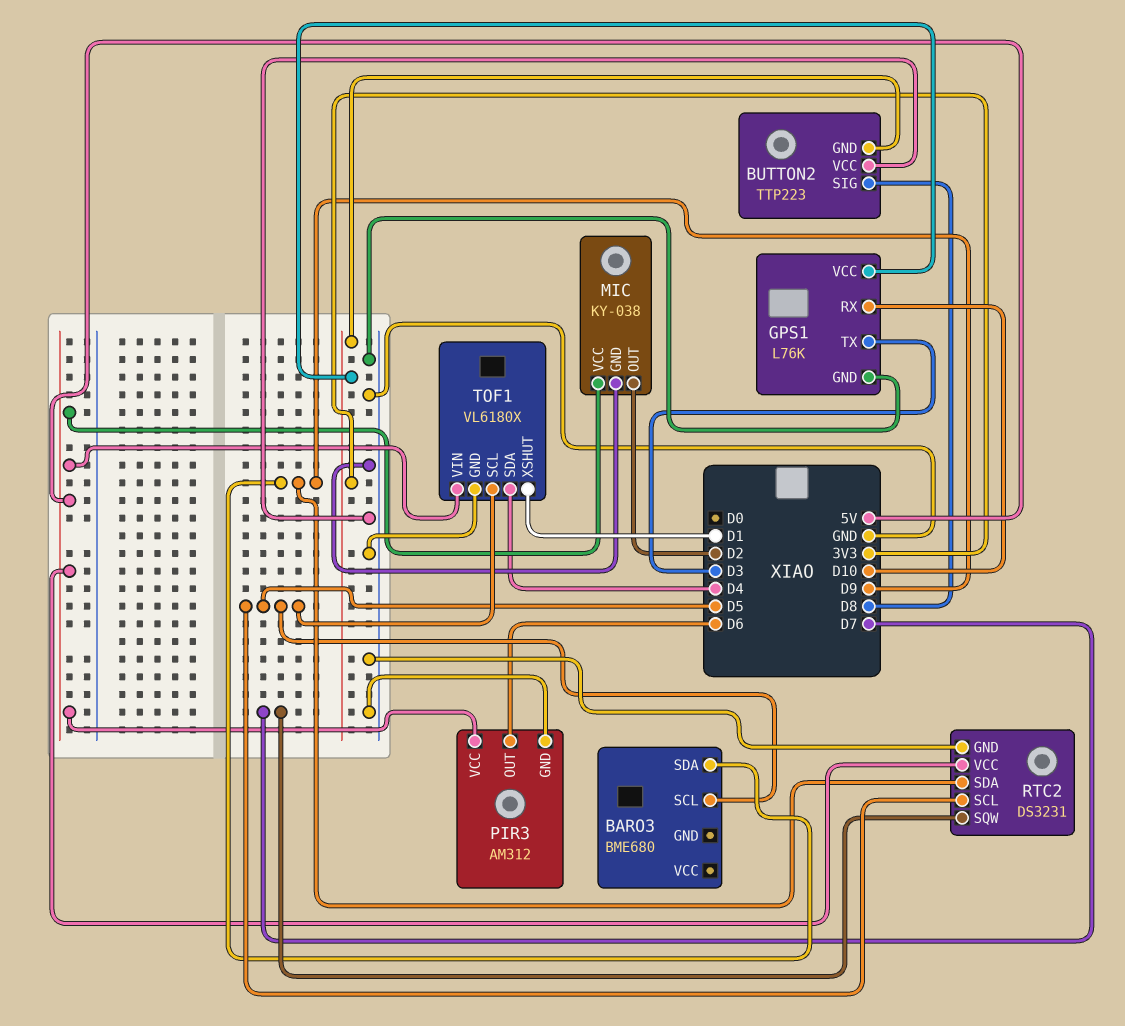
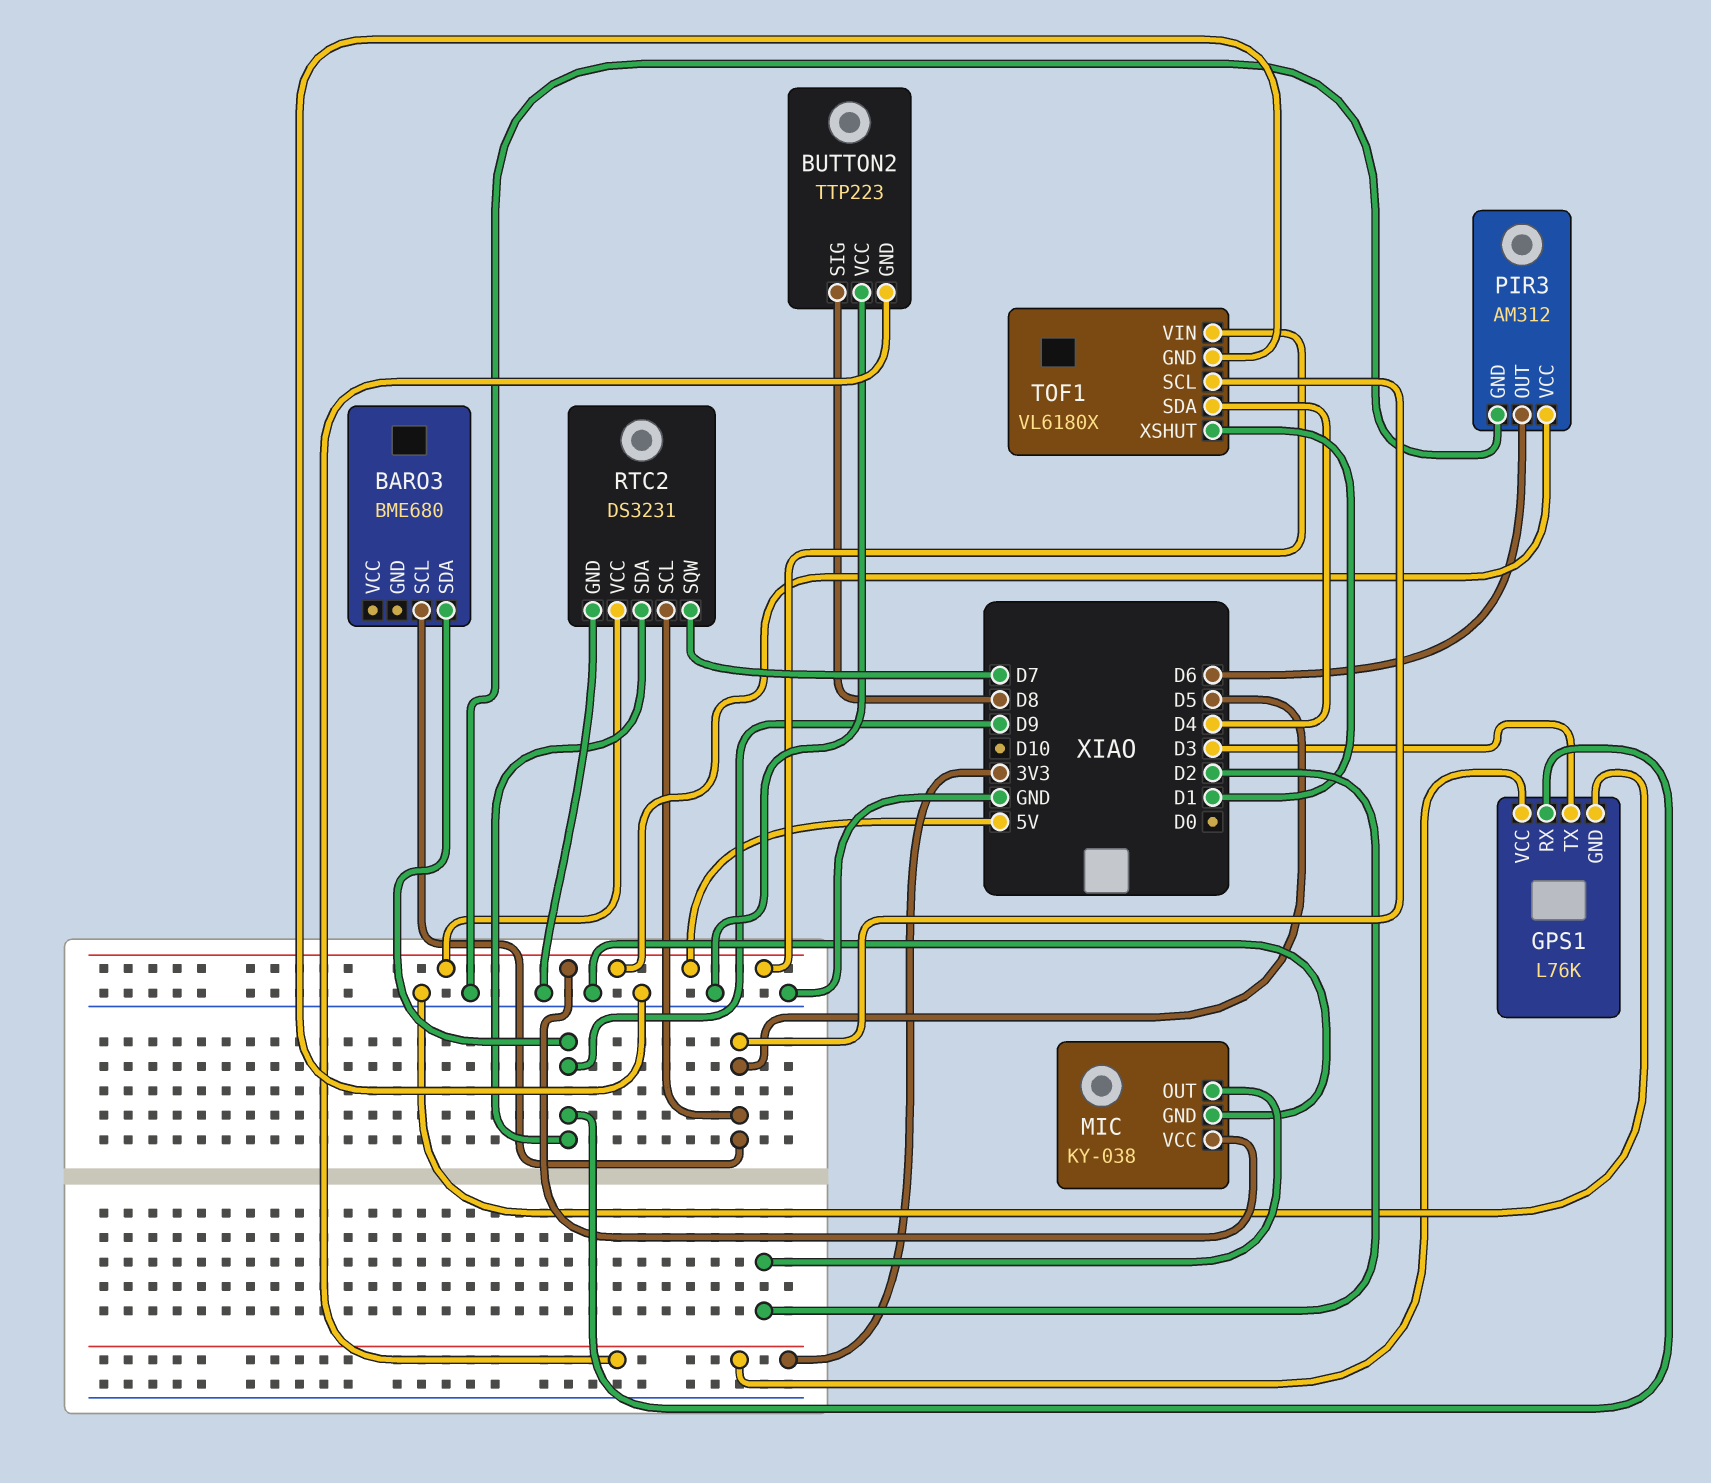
GPS1 pin RX: D10 -> D9

